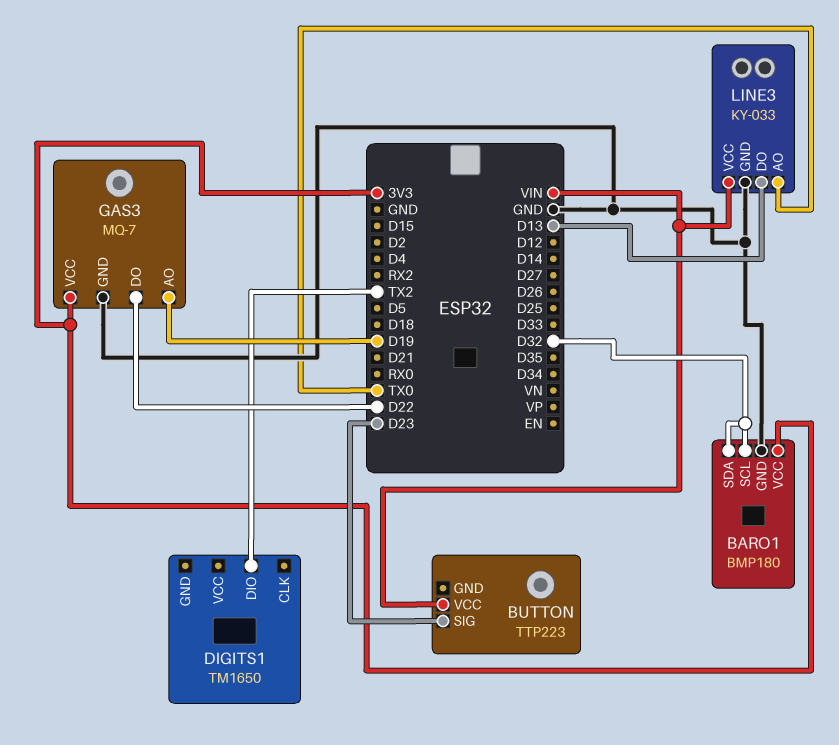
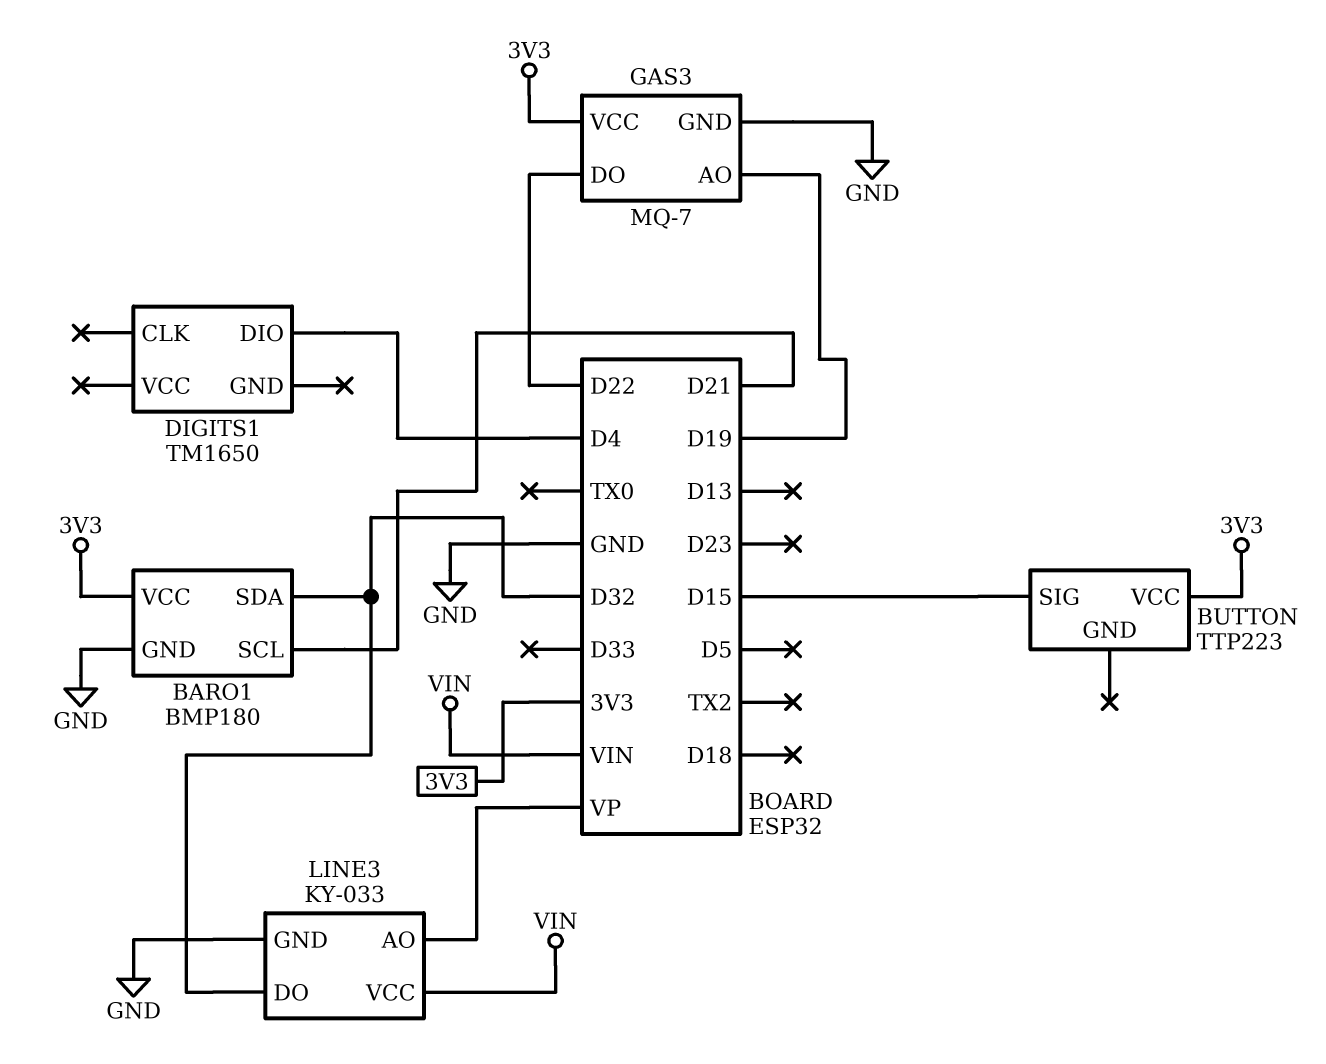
BARO1 pin SCL: D32 -> D21
BUTTON pin SIG: D23 -> D15
BUTTON pin VCC: VIN -> 3V3
DIGITS1 pin DIO: TX2 -> D4
LINE3 pin AO: TX0 -> VP
LINE3 pin DO: D13 -> D32

